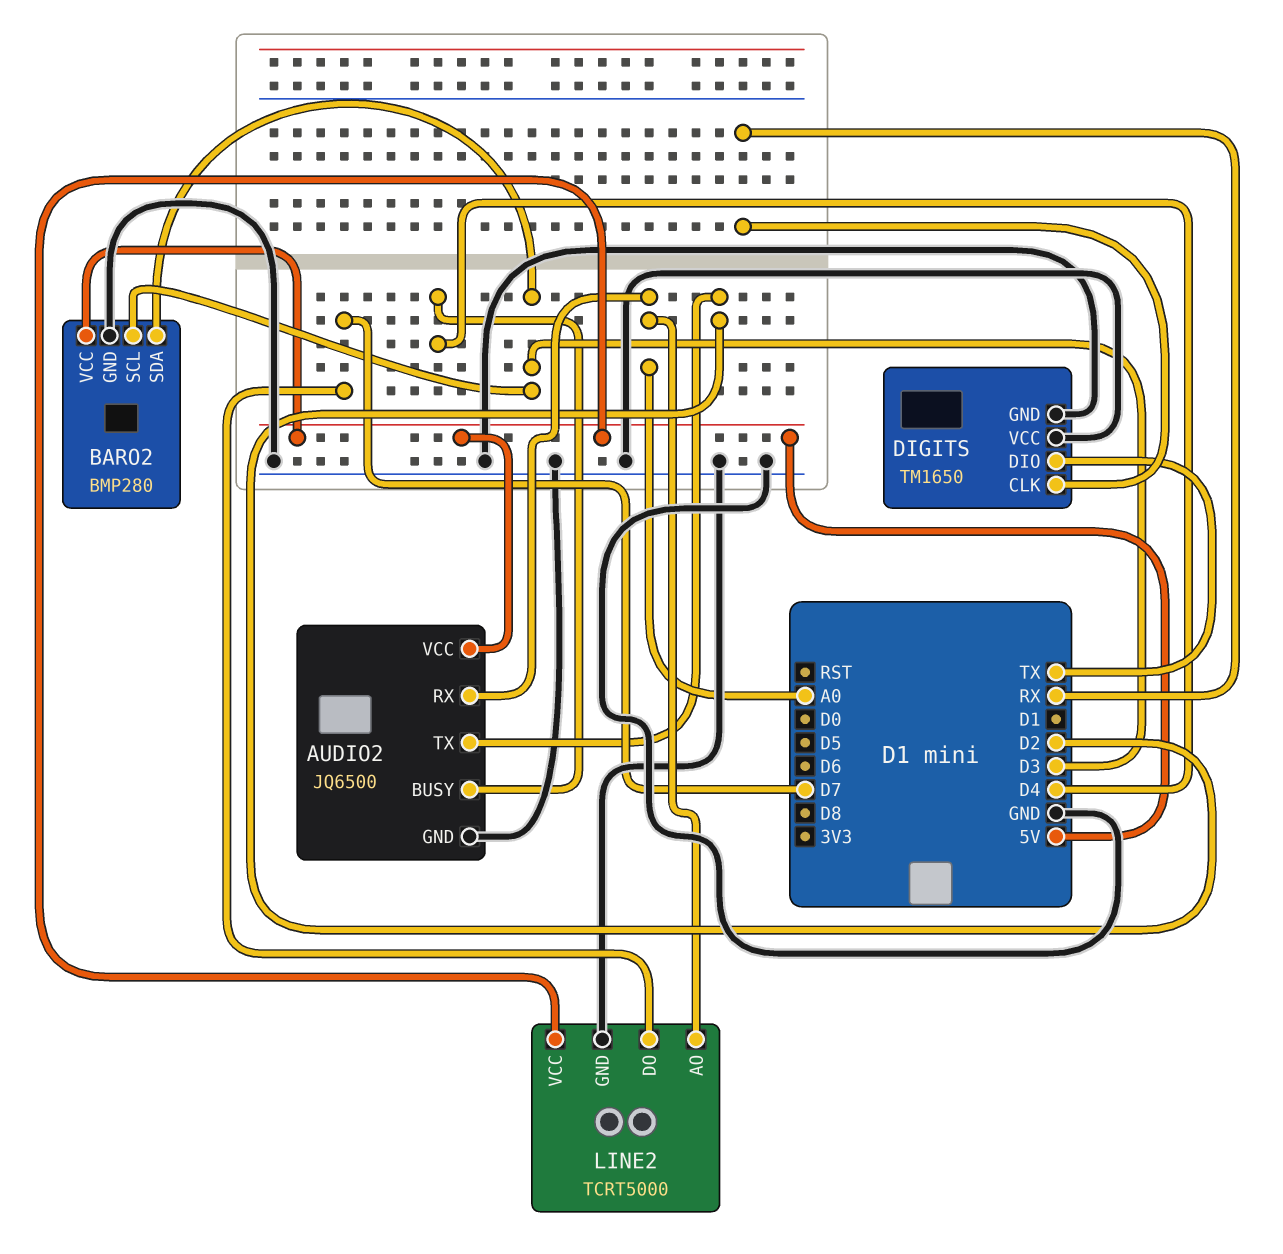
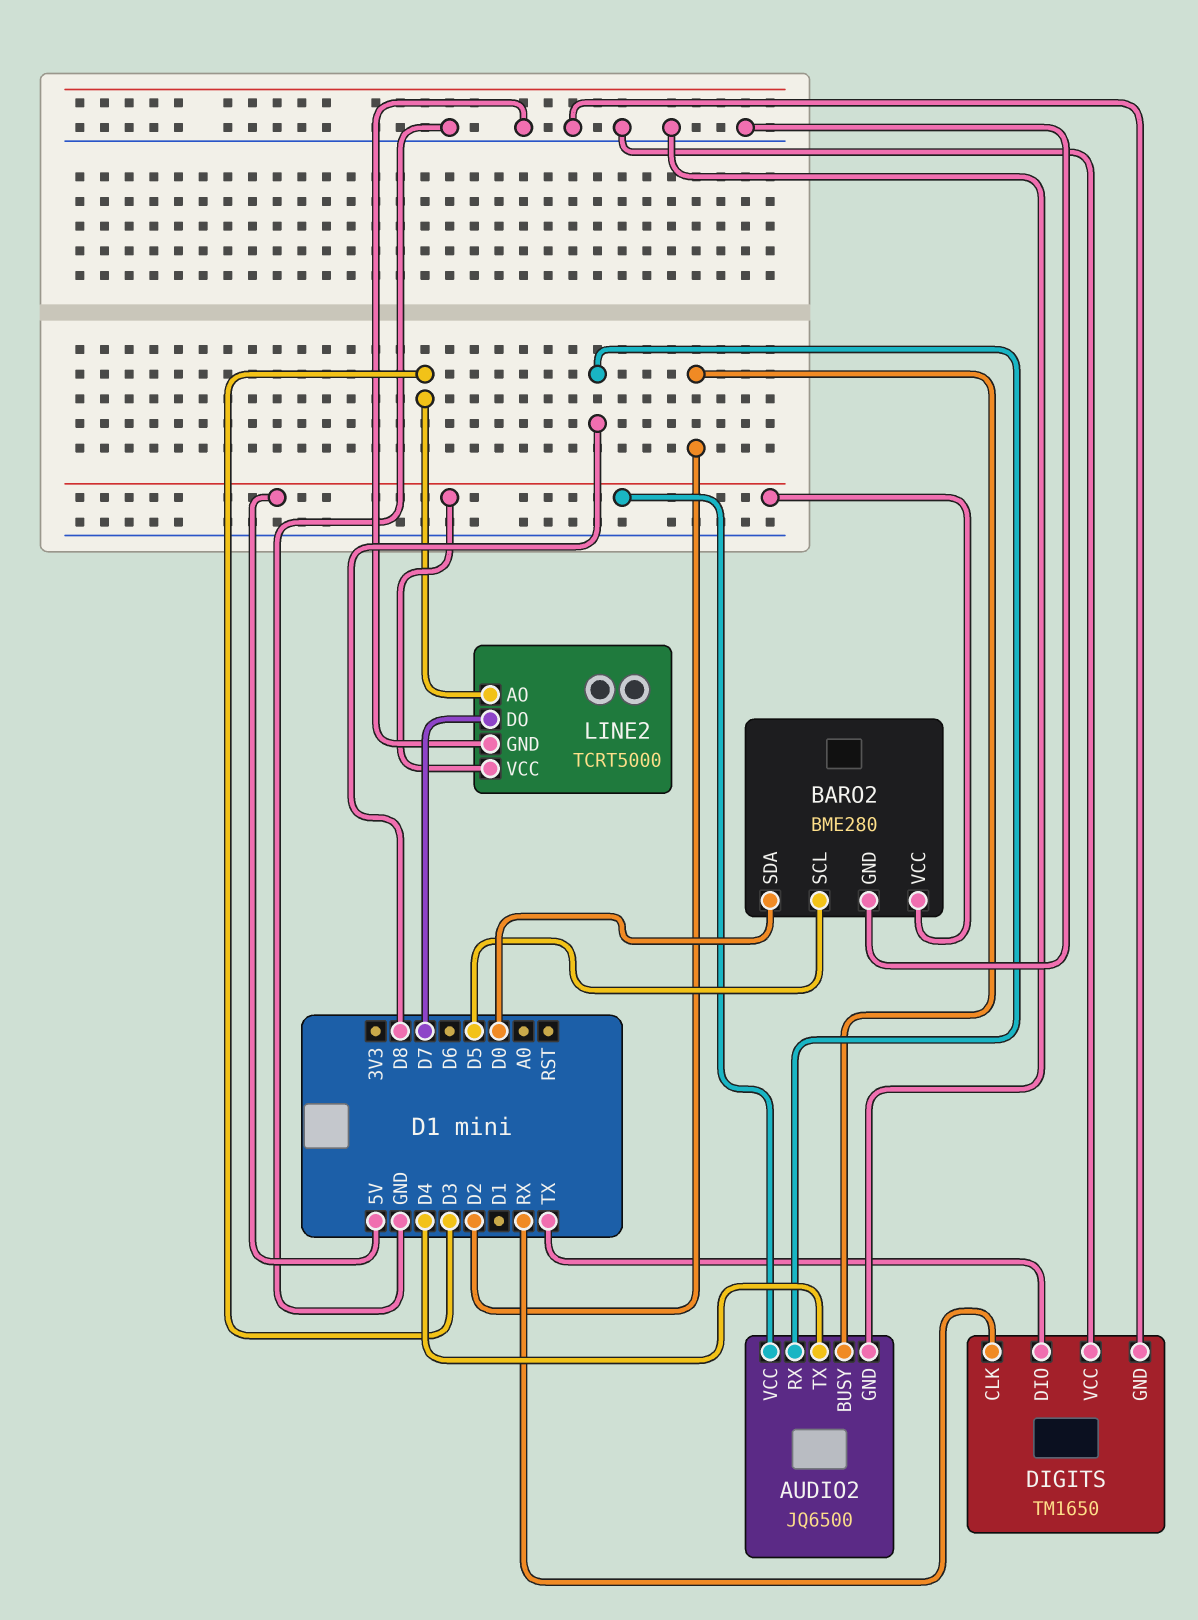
AUDIO2 pin BUSY: D4 -> D2
AUDIO2 pin RX: A0 -> D8
AUDIO2 pin TX: D2 -> D4
BARO2: BMP280 -> BME280
BARO2 pin SCL: D3 -> D5
BARO2 pin SDA: D3 -> D0
LINE2 pin AO: A0 -> D3

